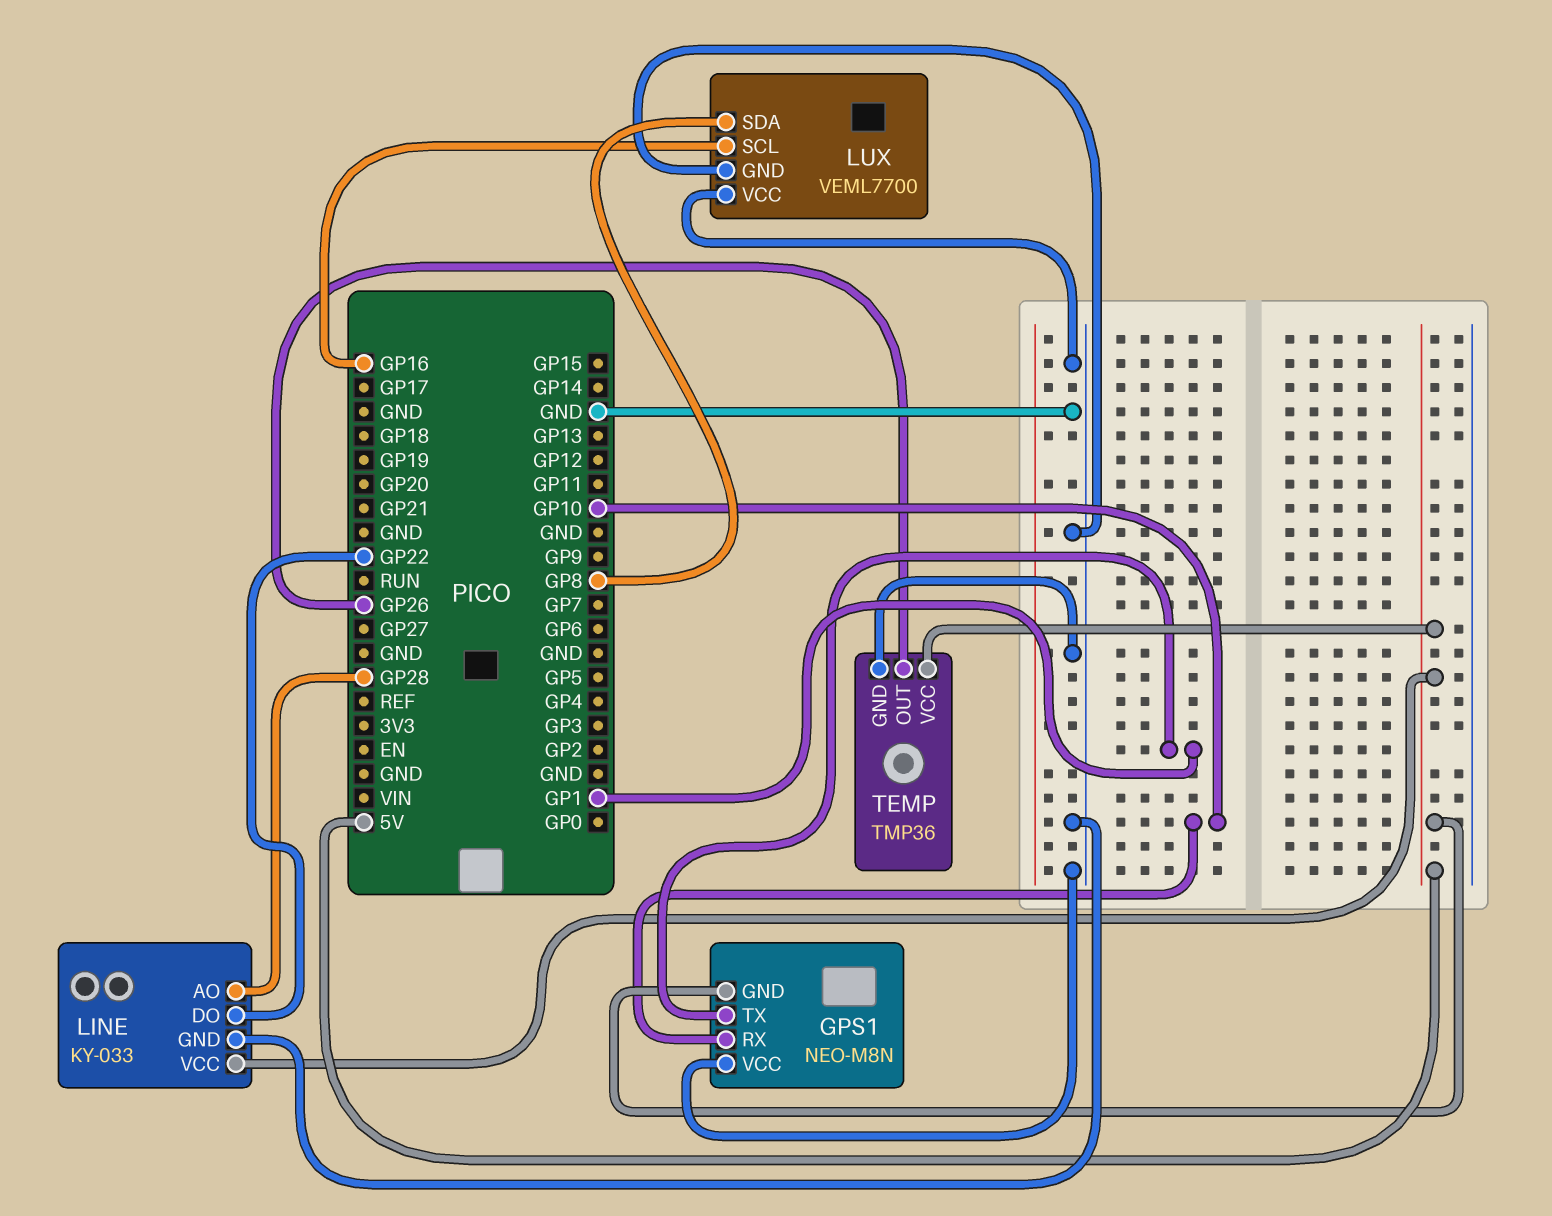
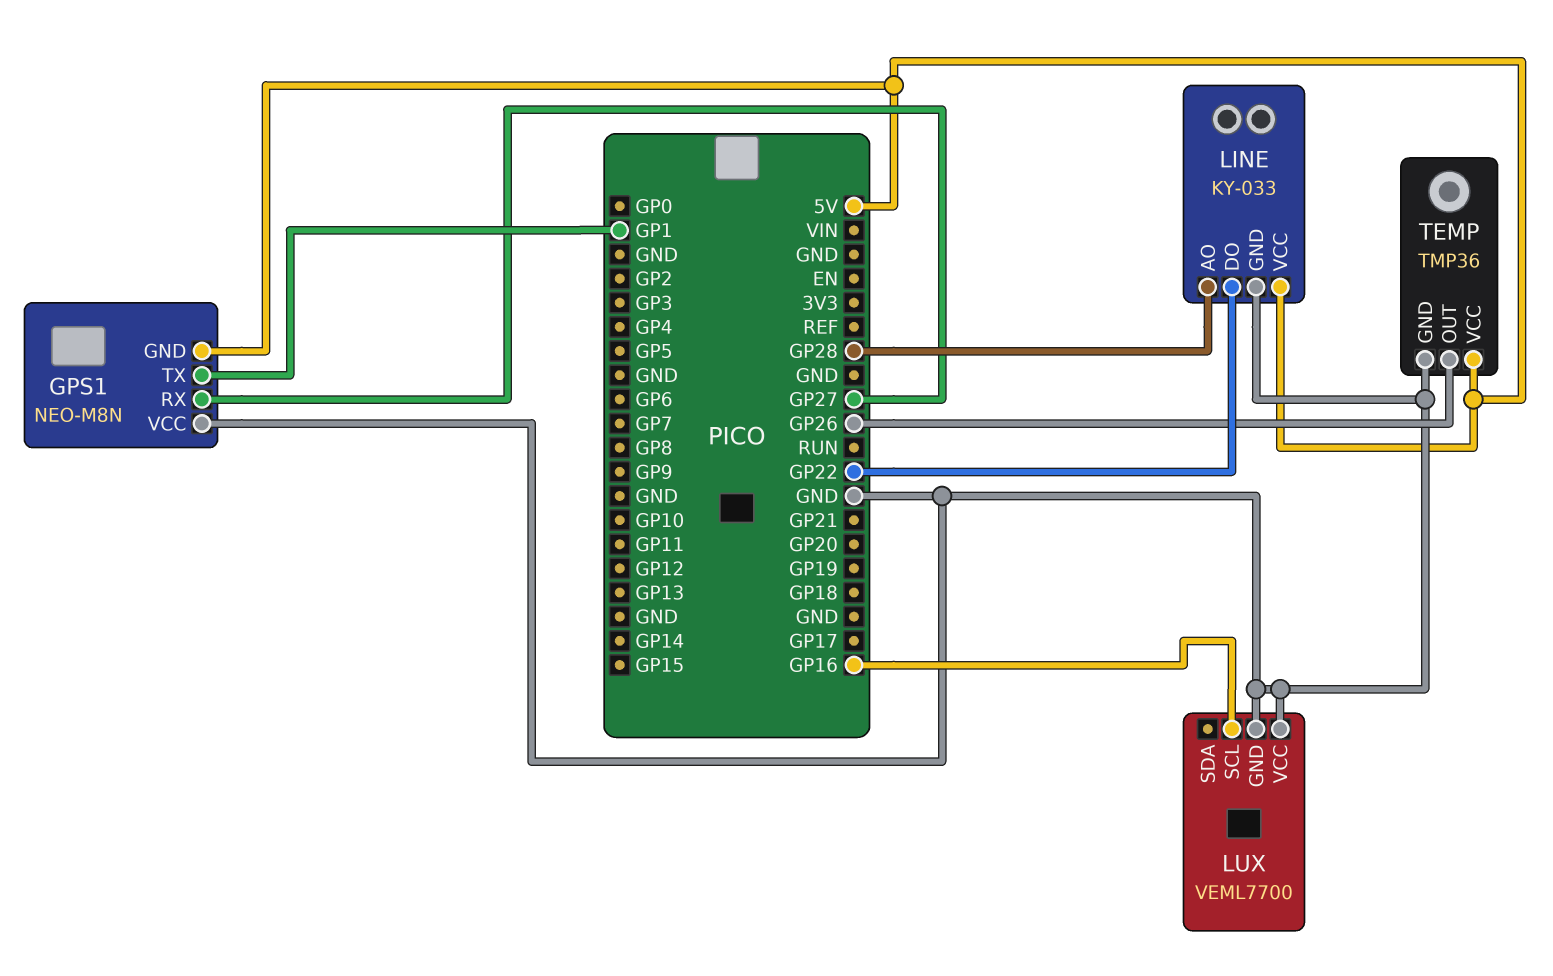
GPS1 pin RX: GP10 -> GP27
LUX pin SDA: GP8 -> none

